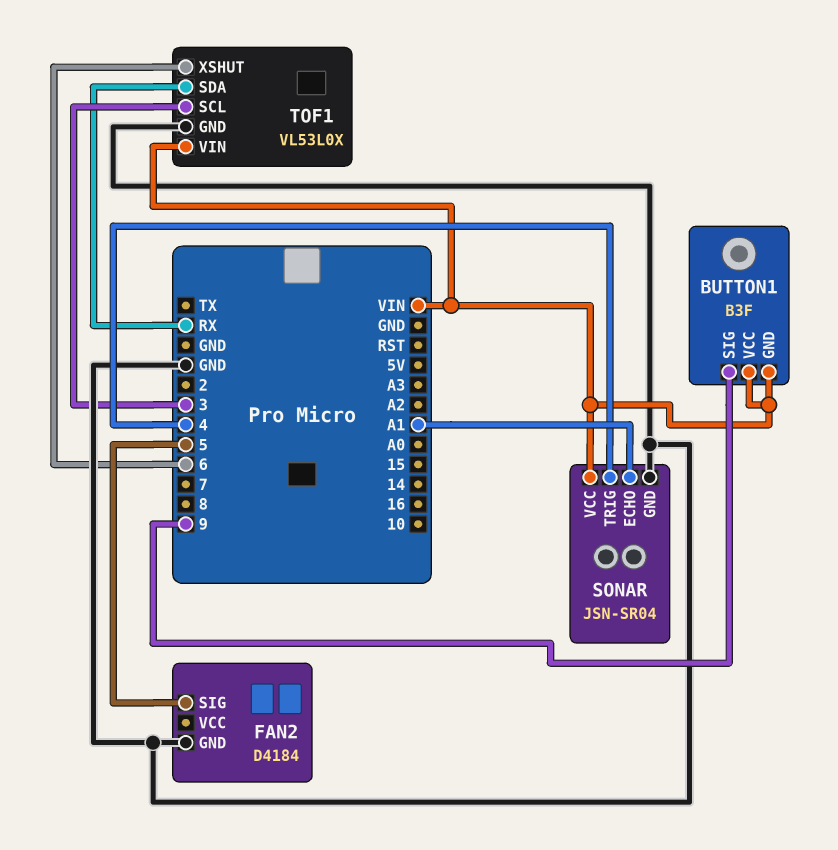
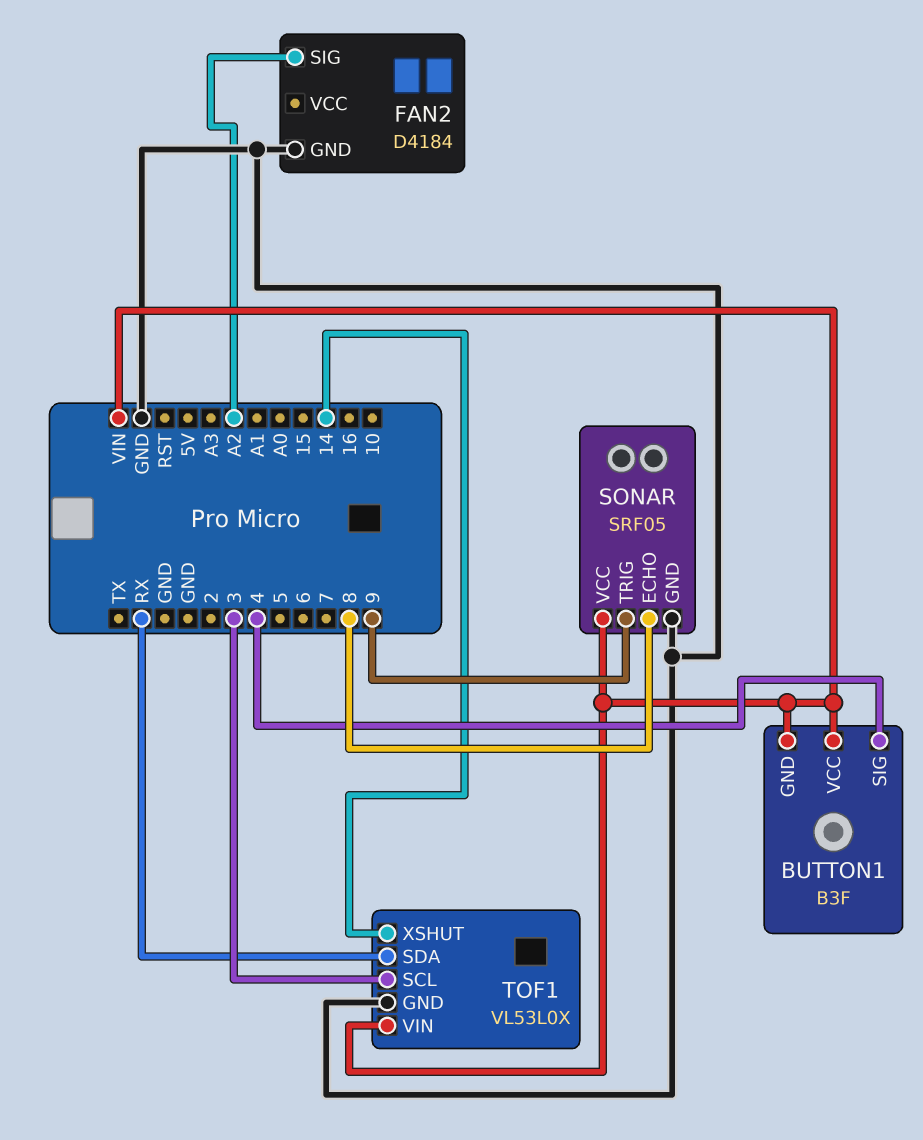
BUTTON1 pin SIG: 9 -> 4
FAN2 pin SIG: 5 -> A2
SONAR: JSN-SR04 -> SRF05
SONAR pin ECHO: A1 -> 8
SONAR pin TRIG: 4 -> 9
TOF1 pin XSHUT: 6 -> 14

